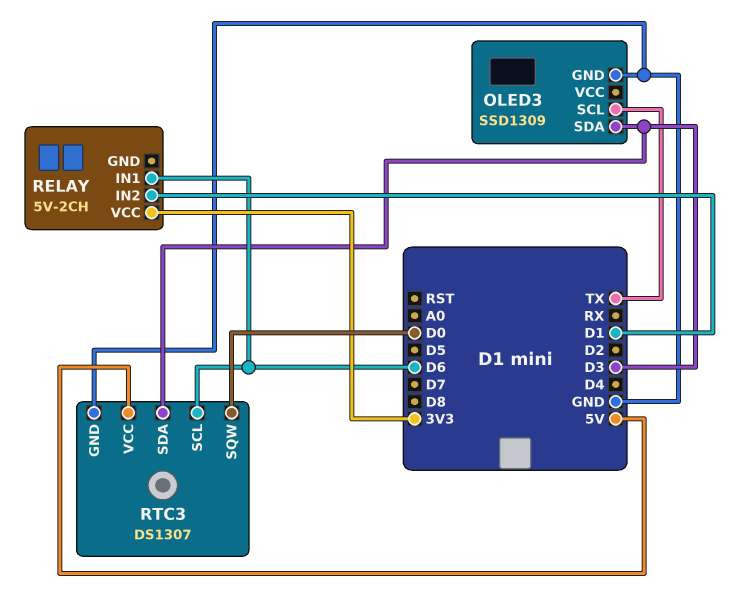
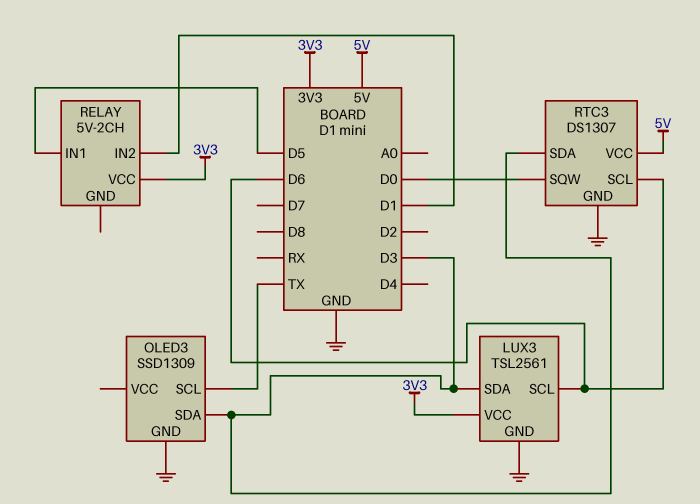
LUX3: none -> TSL2561
LUX3 pin GND: none -> GND
LUX3 pin SCL: none -> D6
LUX3 pin SDA: none -> D3
LUX3 pin VCC: none -> 3V3
RELAY pin IN1: D6 -> D5

